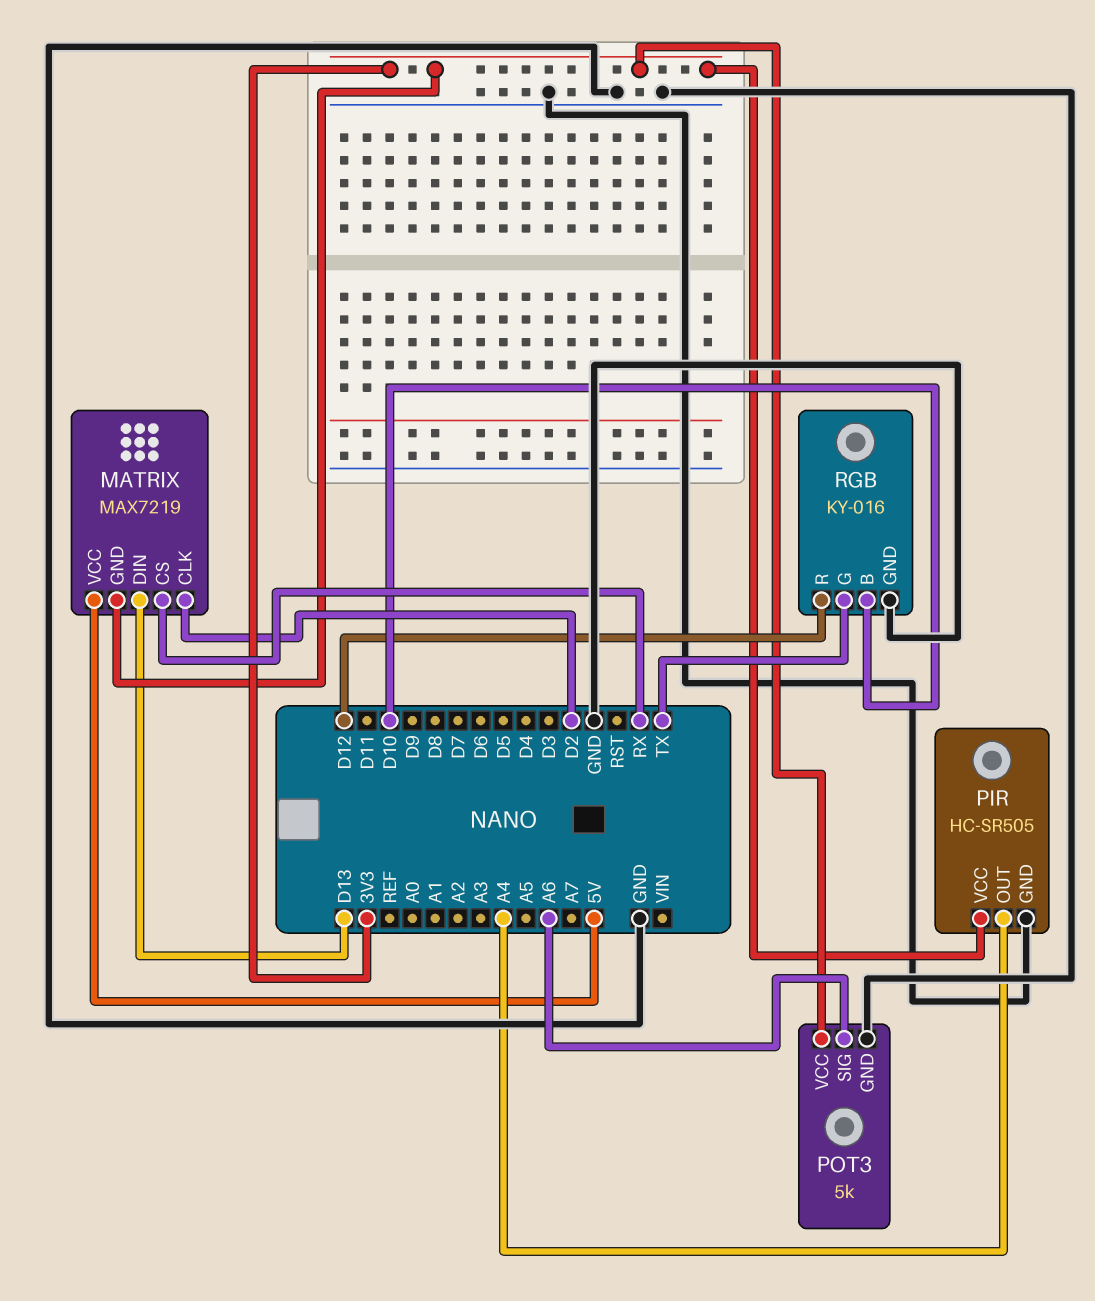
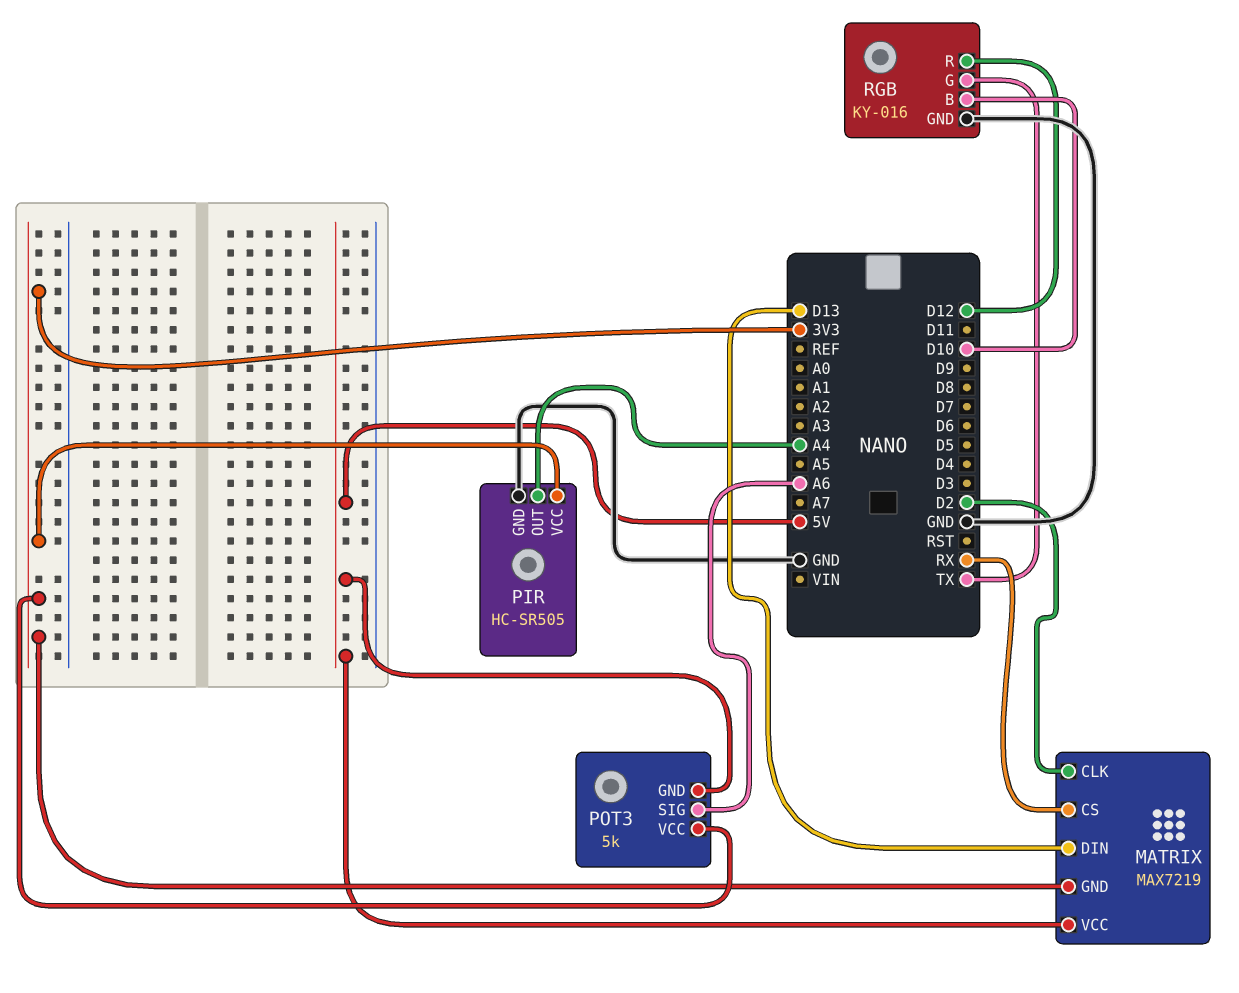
POT3 pin GND: GND -> 5V

